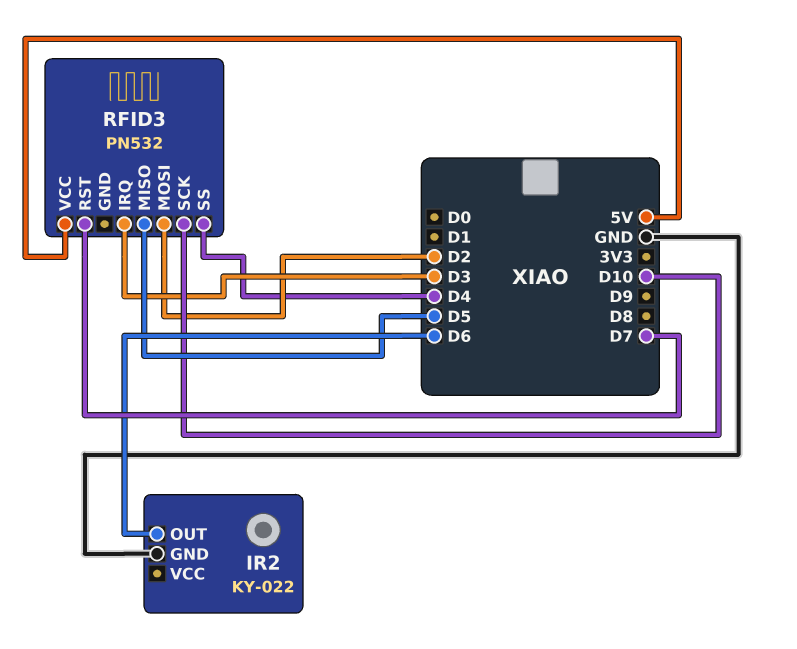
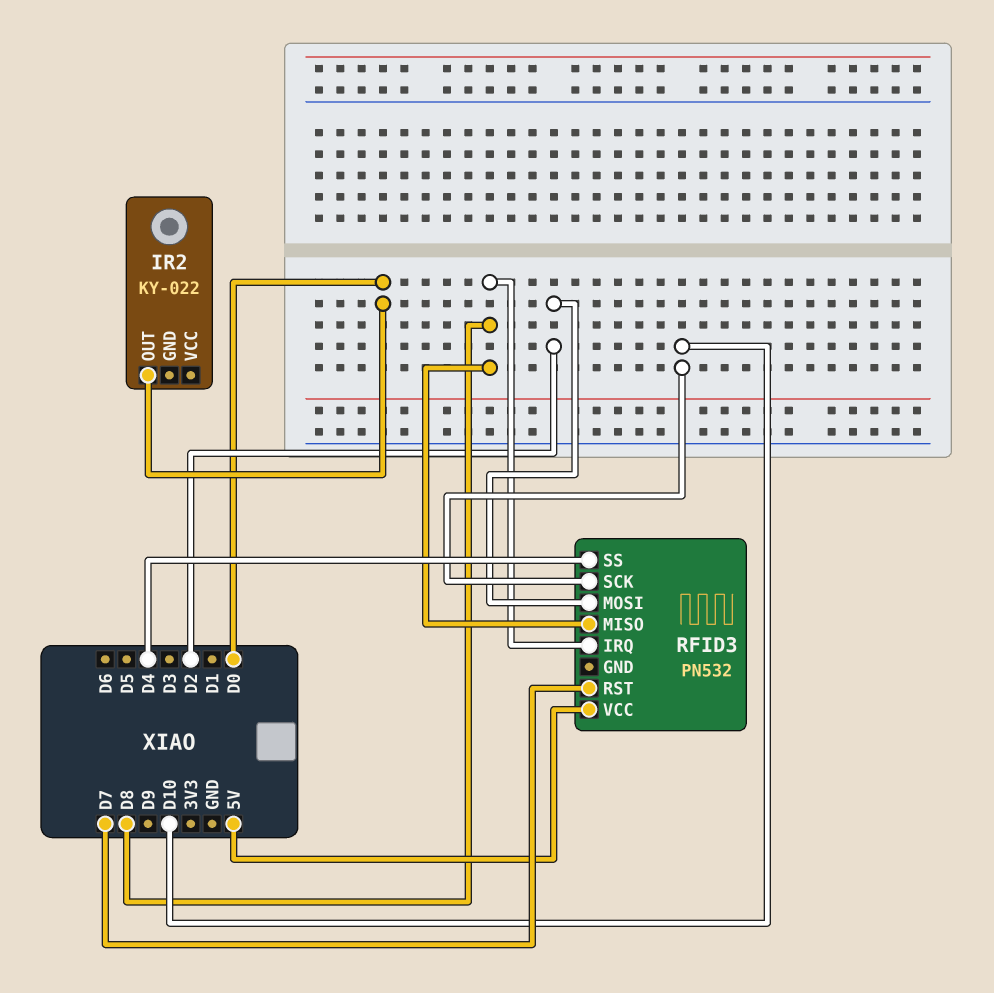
IR2 pin GND: GND -> none
IR2 pin OUT: D6 -> D0
RFID3 pin IRQ: D3 -> D8
RFID3 pin MISO: D5 -> D8

